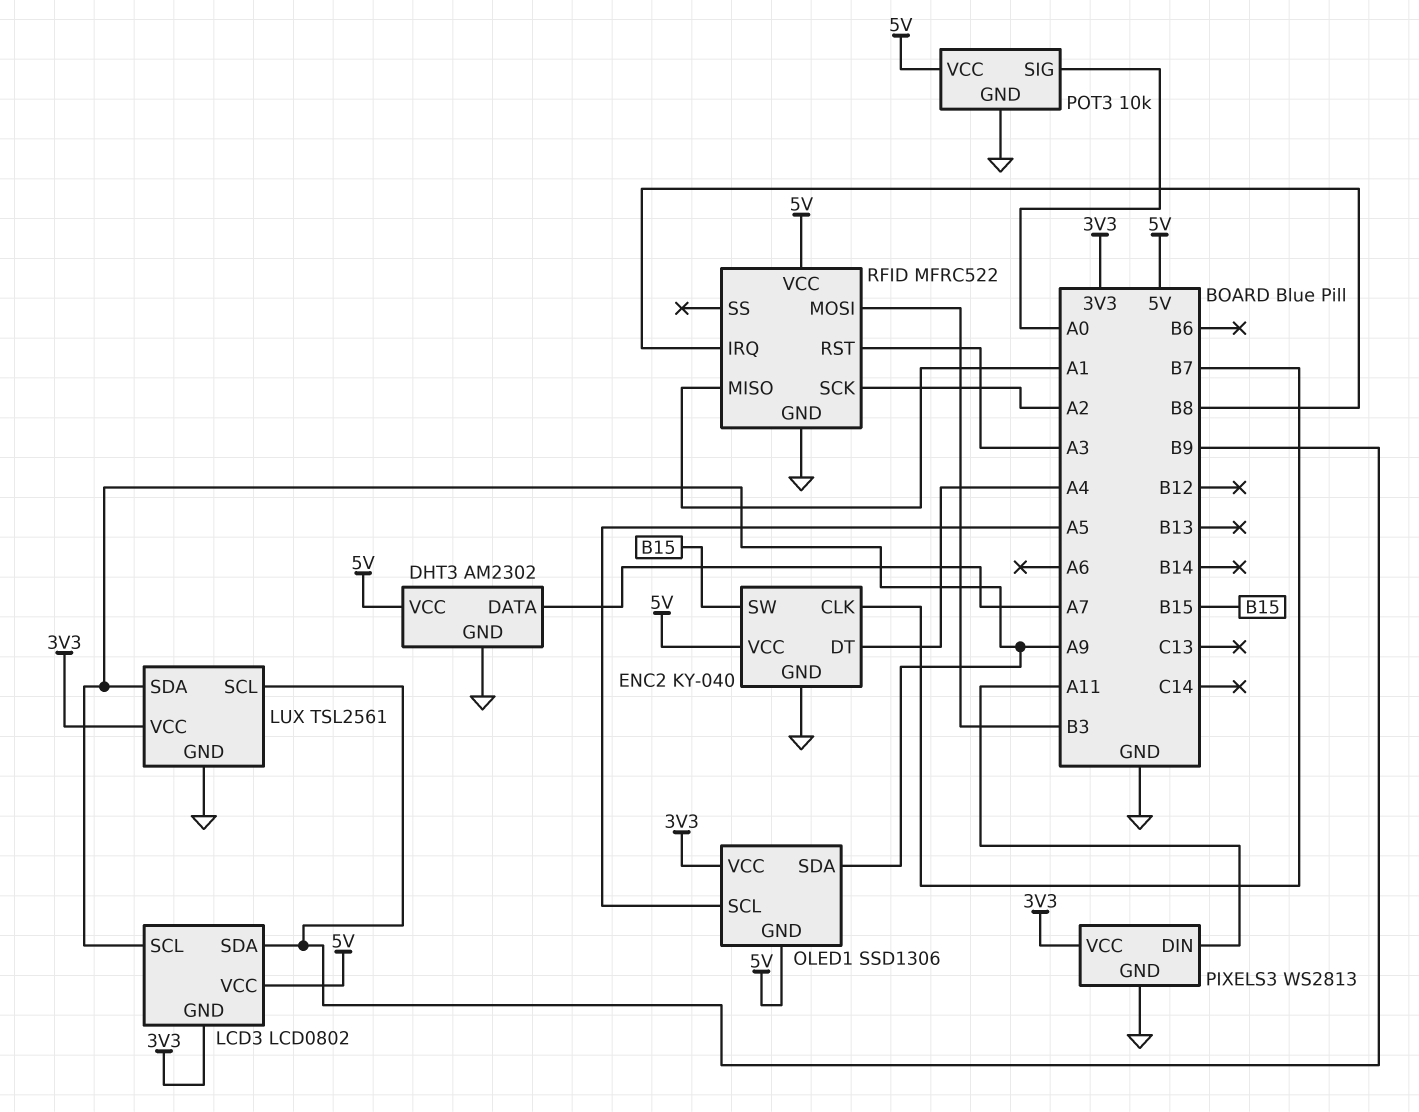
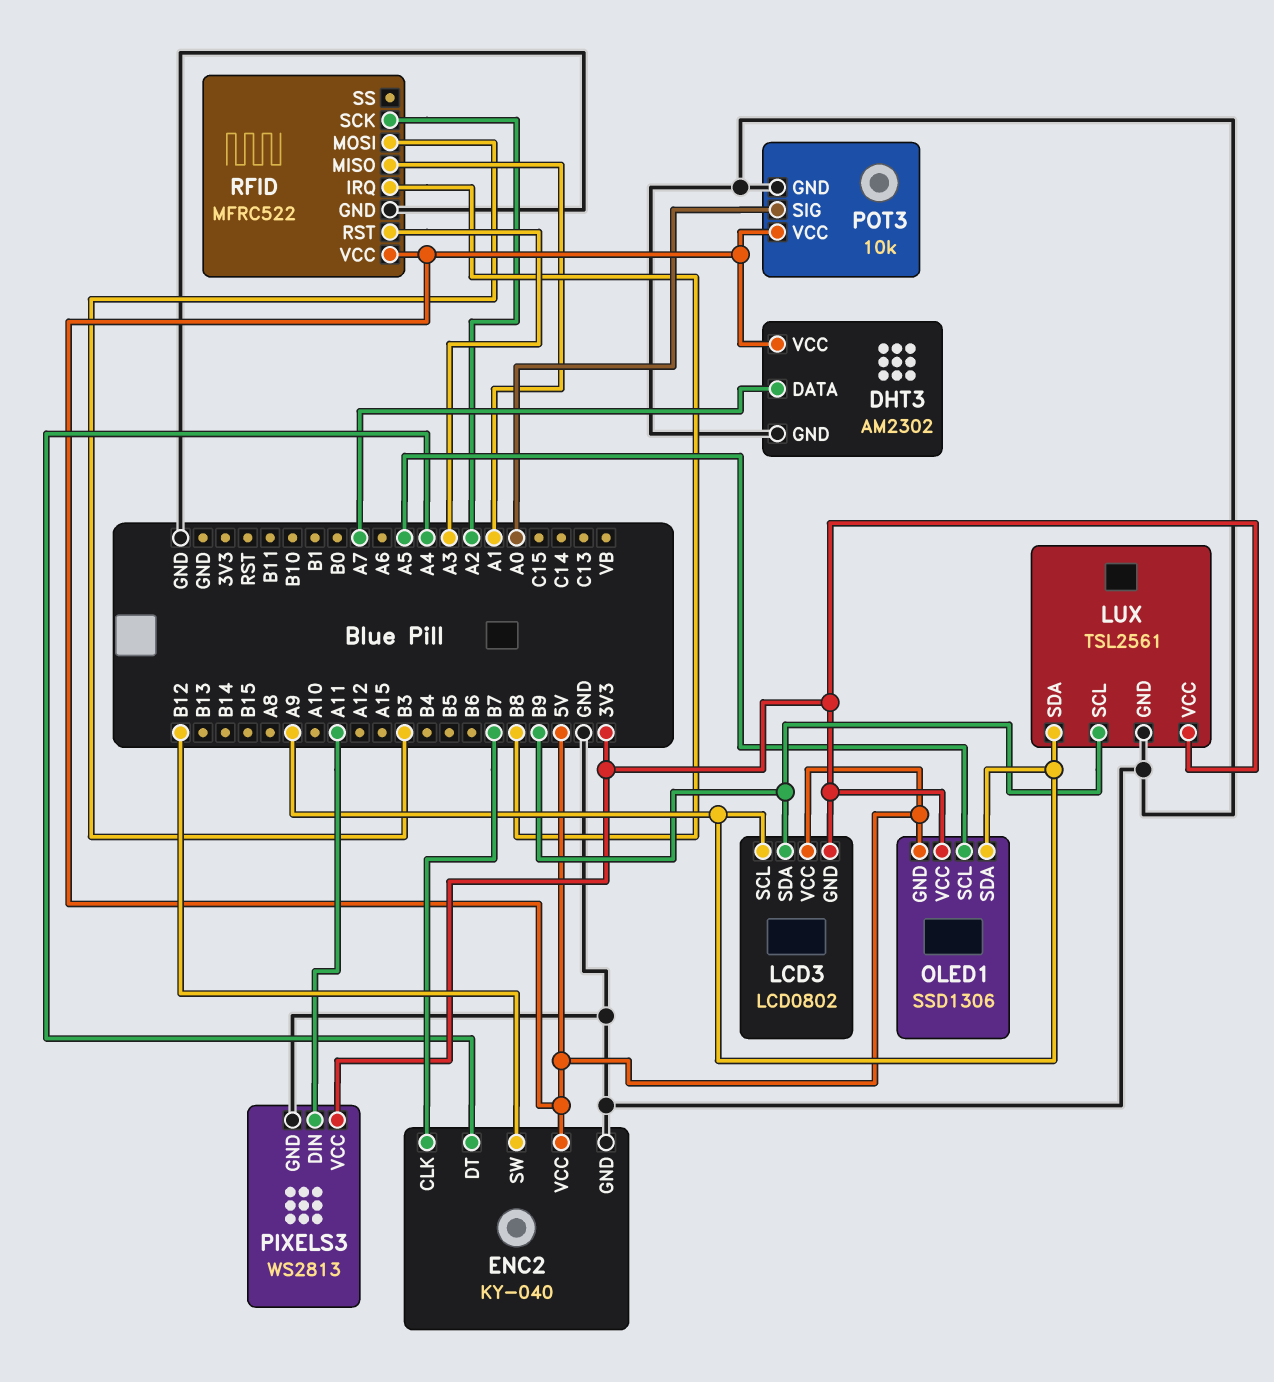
ENC2 pin SW: B15 -> B12

